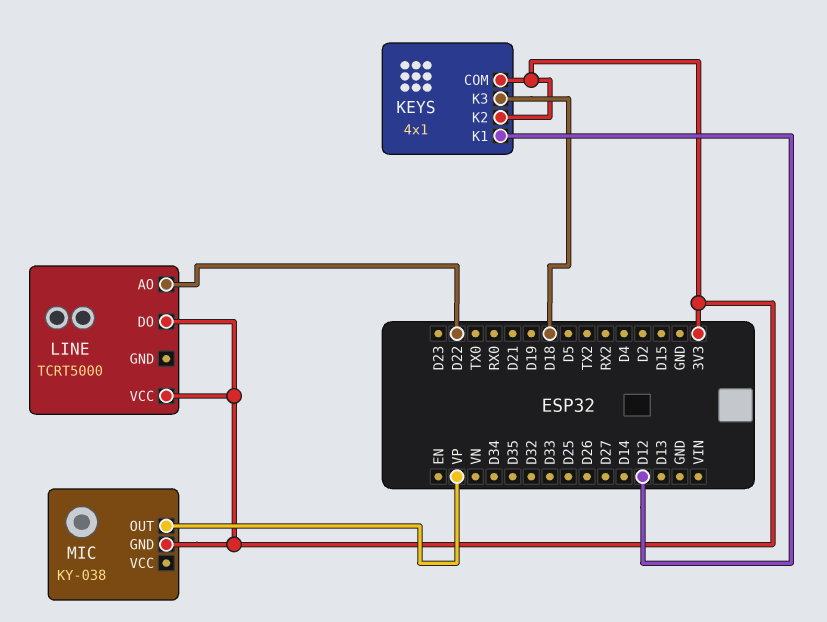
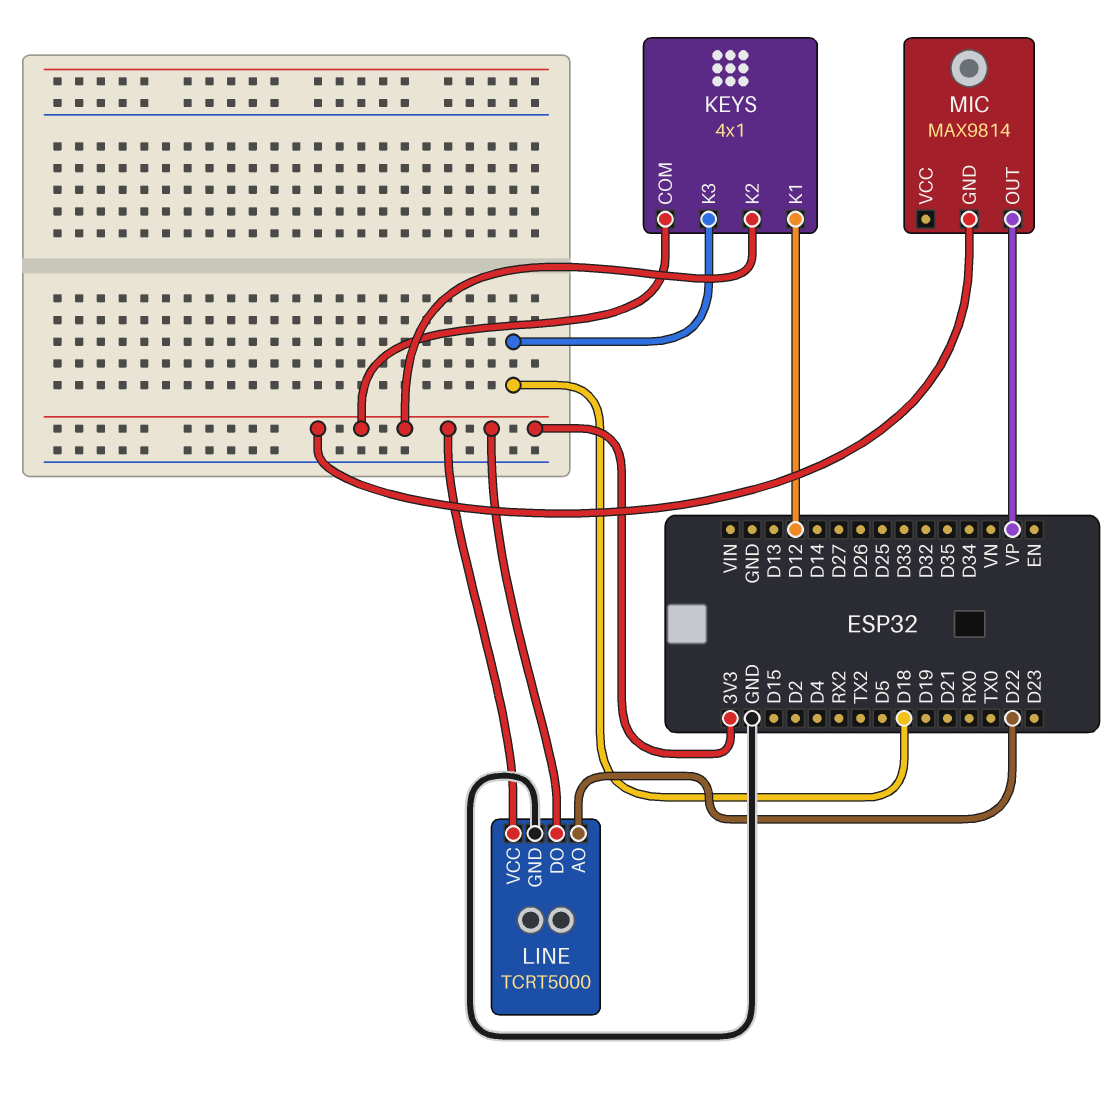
LINE pin GND: none -> GND
MIC: KY-038 -> MAX9814

